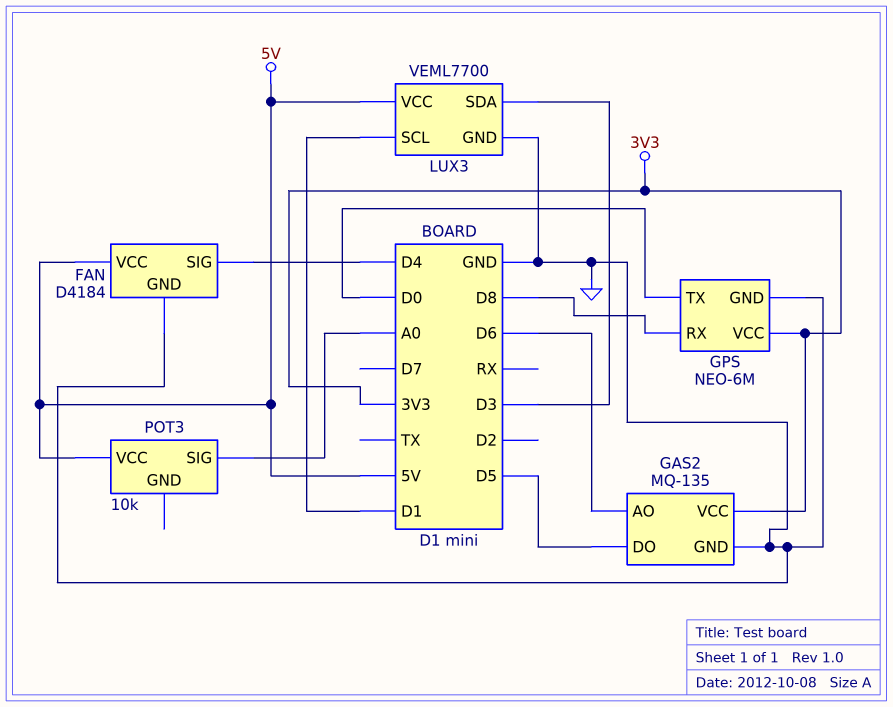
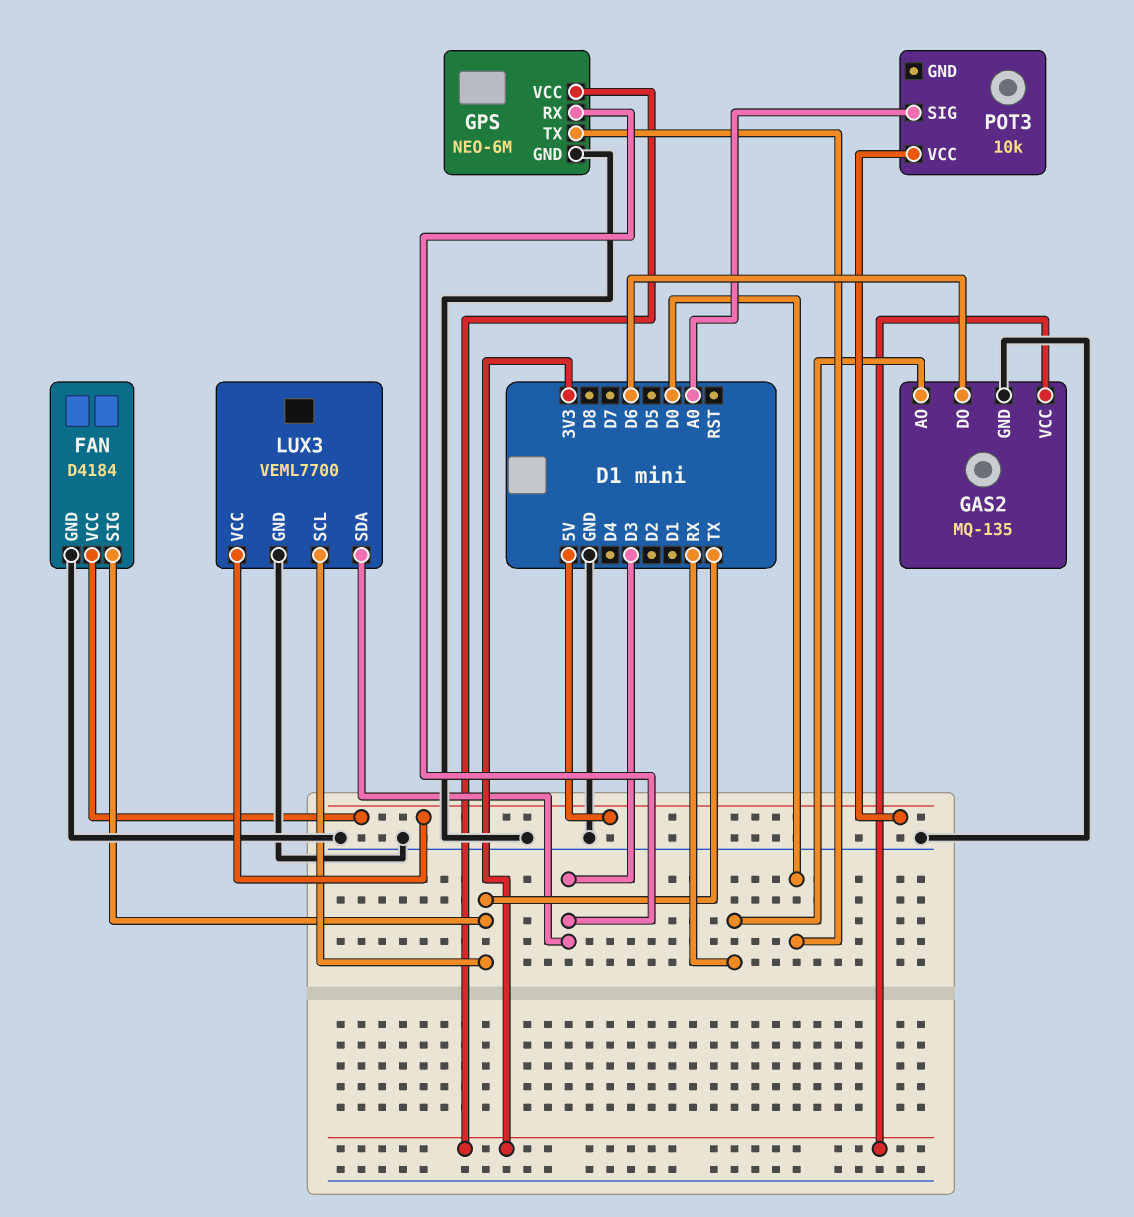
FAN pin SIG: D4 -> TX
GAS2 pin AO: D6 -> RX
GAS2 pin DO: D5 -> D6
GPS pin RX: D8 -> D3
LUX3 pin SCL: D1 -> TX

